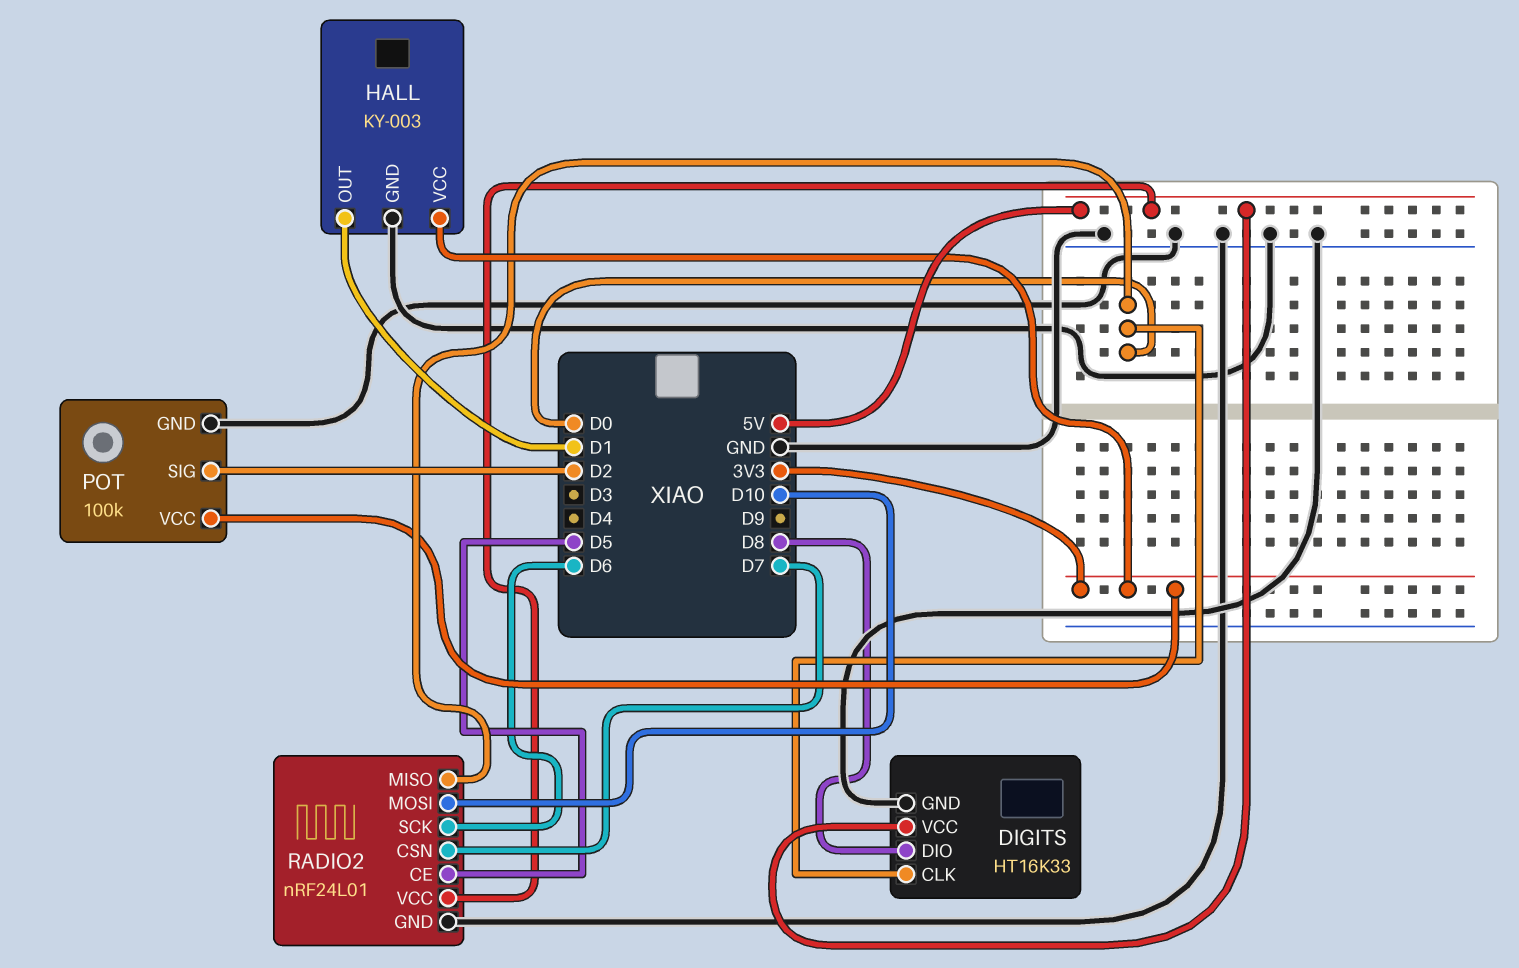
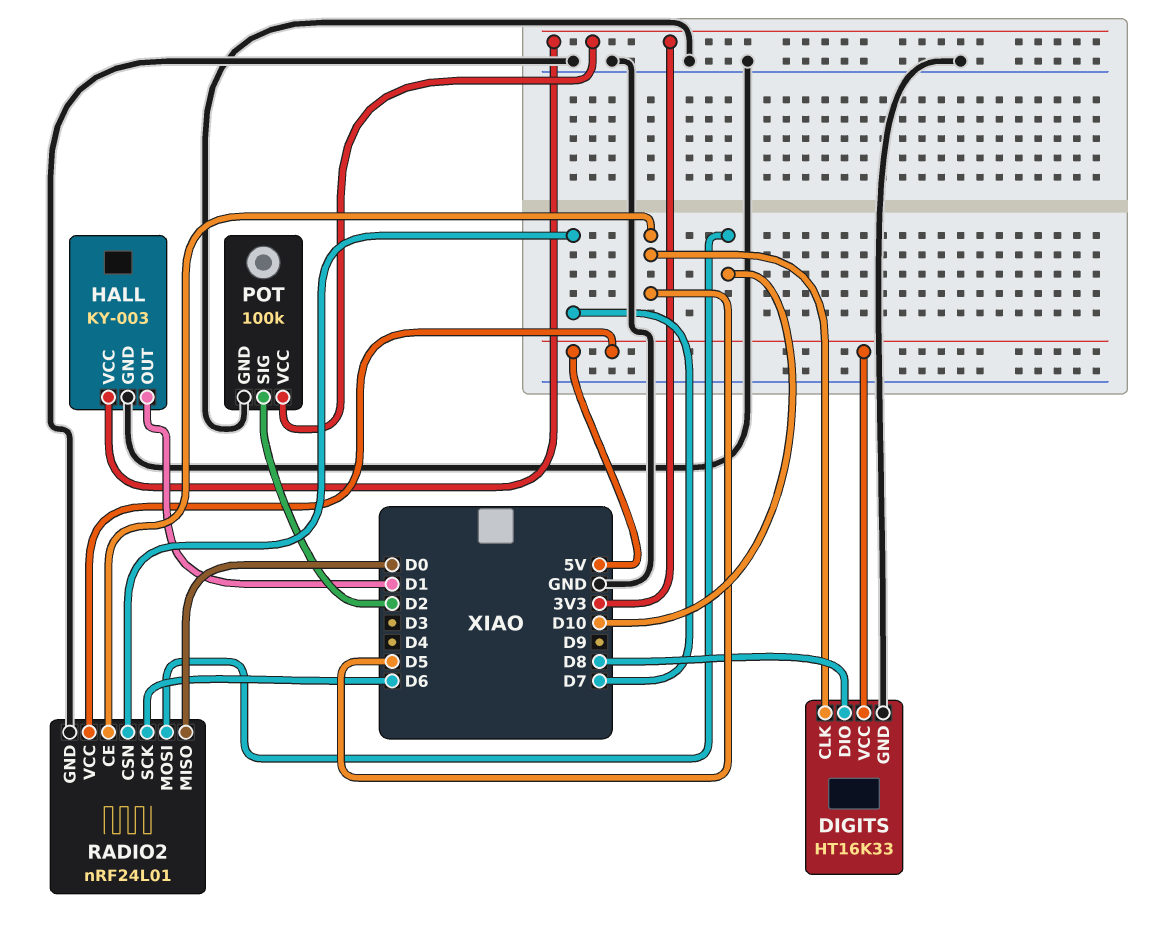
DIGITS pin CLK: D0 -> D5

